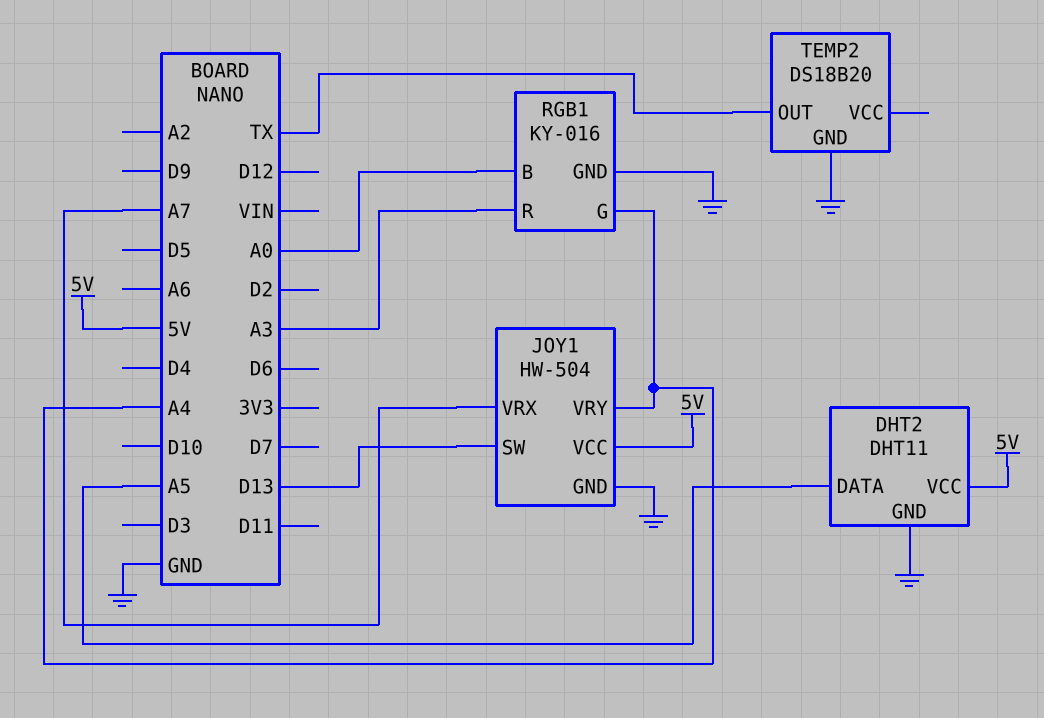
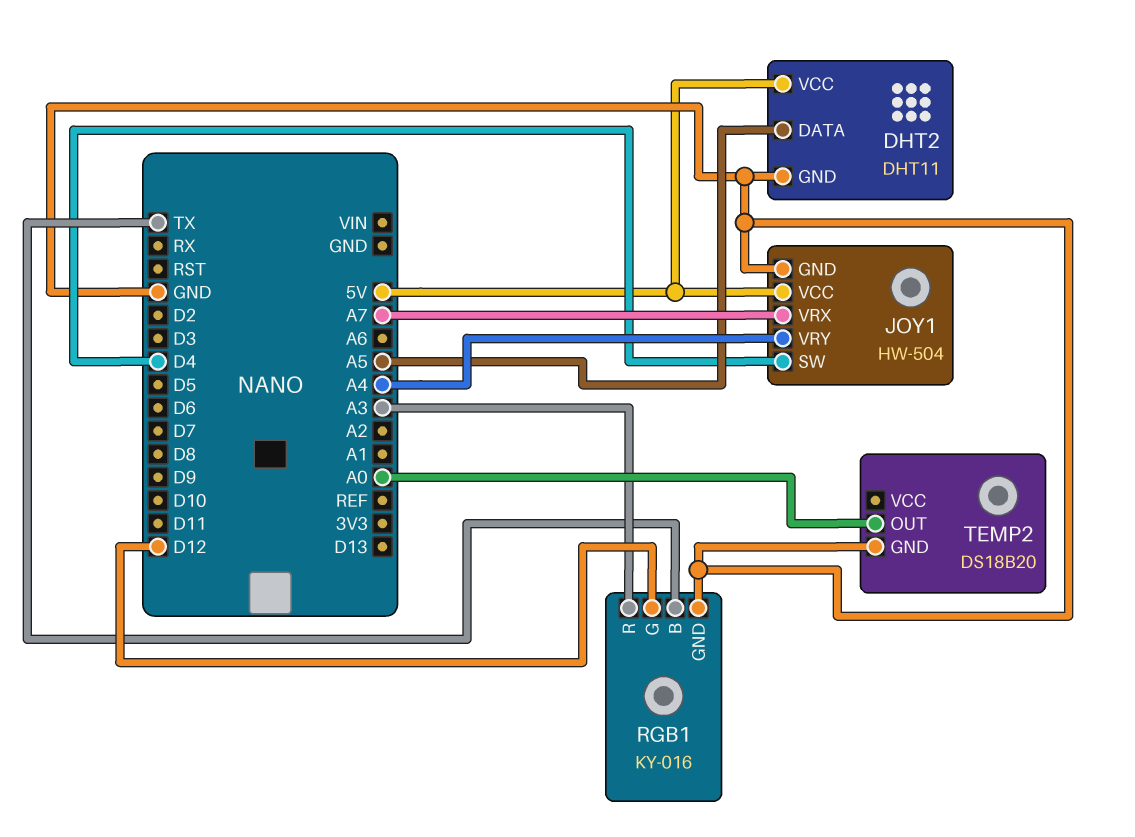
JOY1 pin SW: D13 -> D4
RGB1 pin B: A0 -> TX
RGB1 pin G: A4 -> D12
TEMP2 pin OUT: TX -> A0

